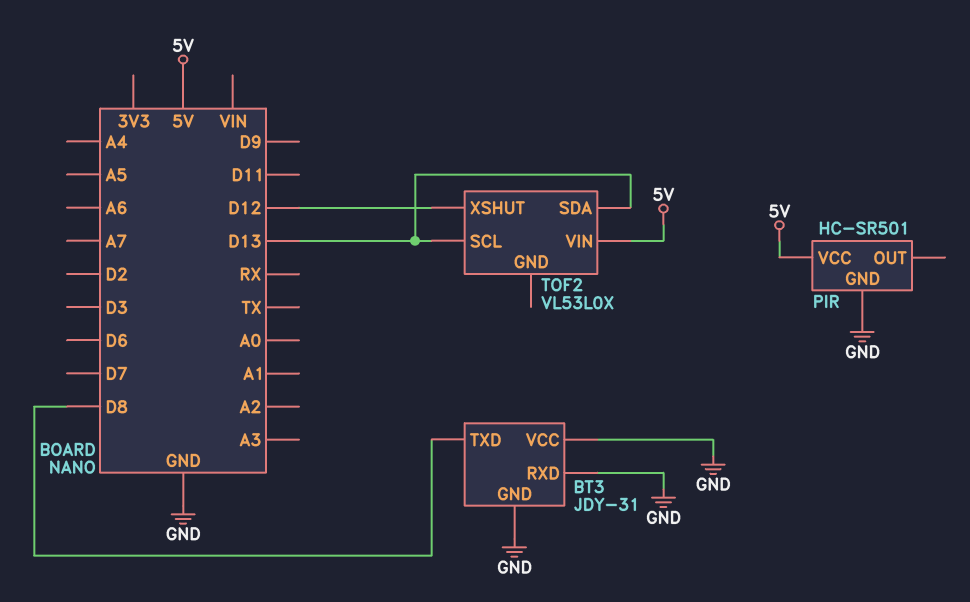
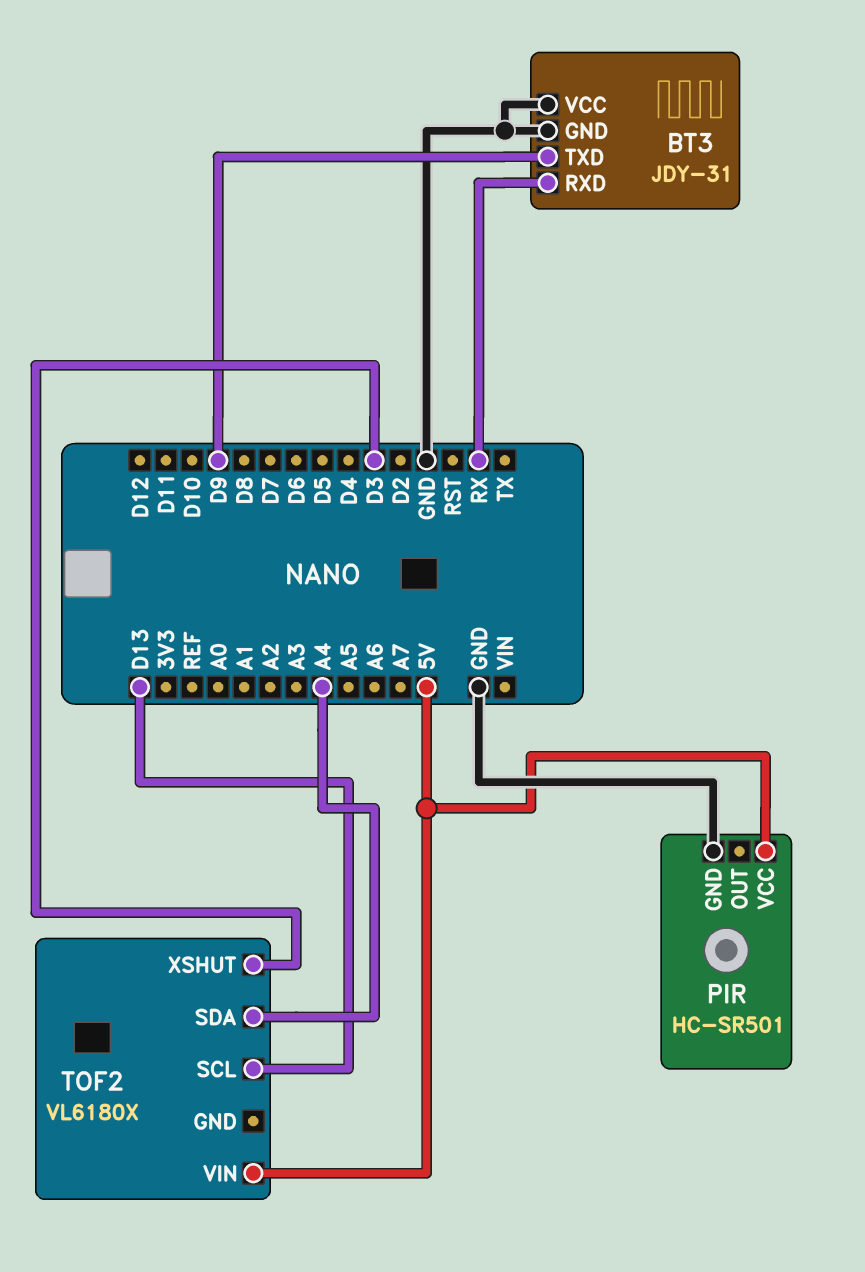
BT3 pin RXD: GND -> RX
BT3 pin TXD: D8 -> D9
TOF2: VL53L0X -> VL6180X
TOF2 pin SDA: D13 -> A4
TOF2 pin XSHUT: D12 -> D3

